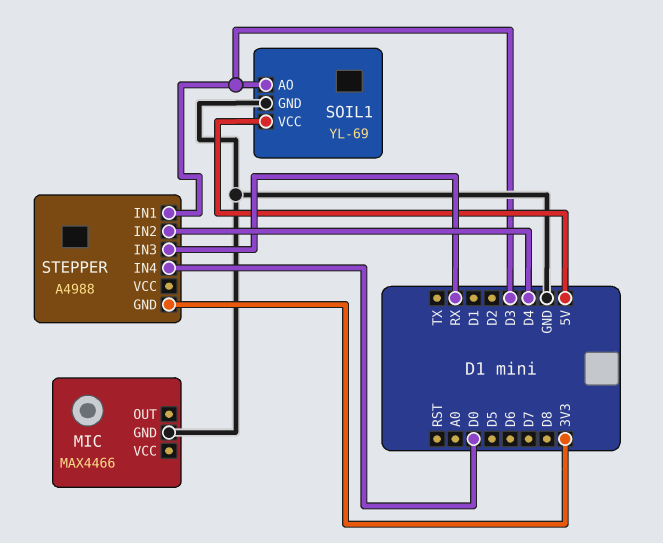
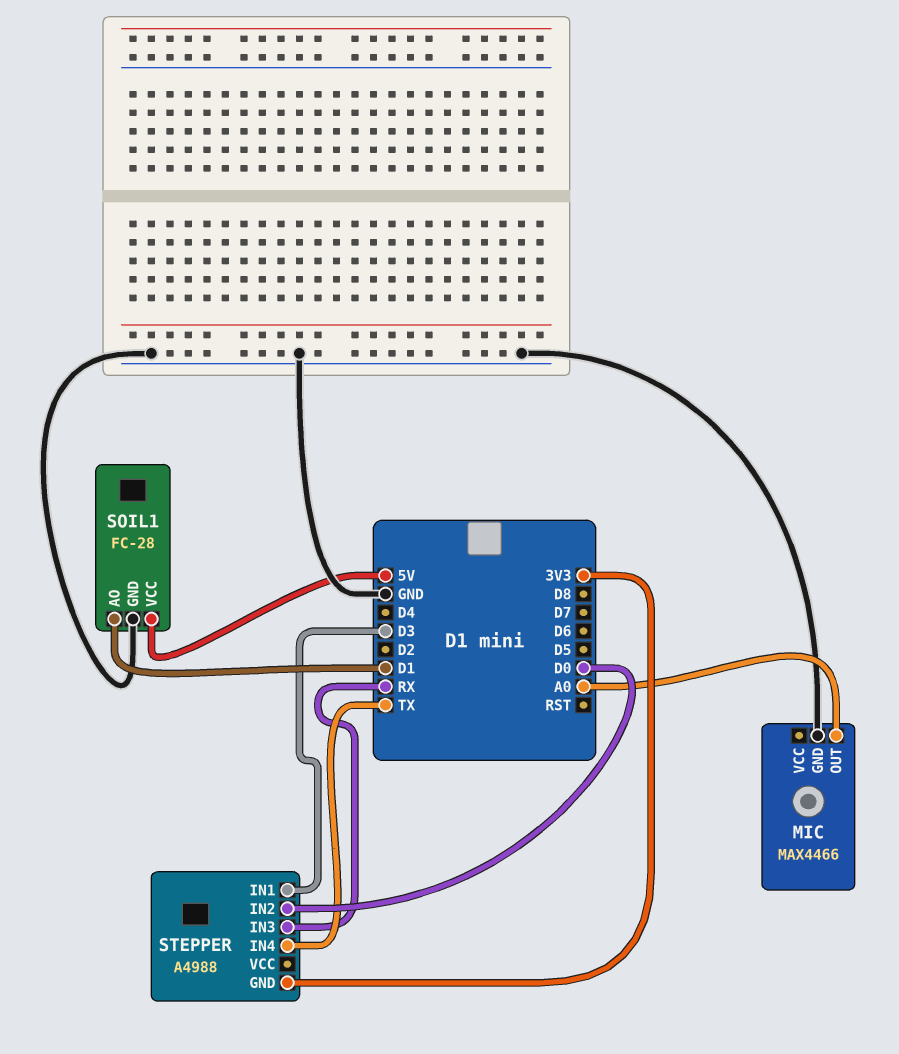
MIC pin OUT: none -> A0
SOIL1: YL-69 -> FC-28
SOIL1 pin AO: D3 -> D1
STEPPER pin IN2: D4 -> D0
STEPPER pin IN4: D0 -> TX

